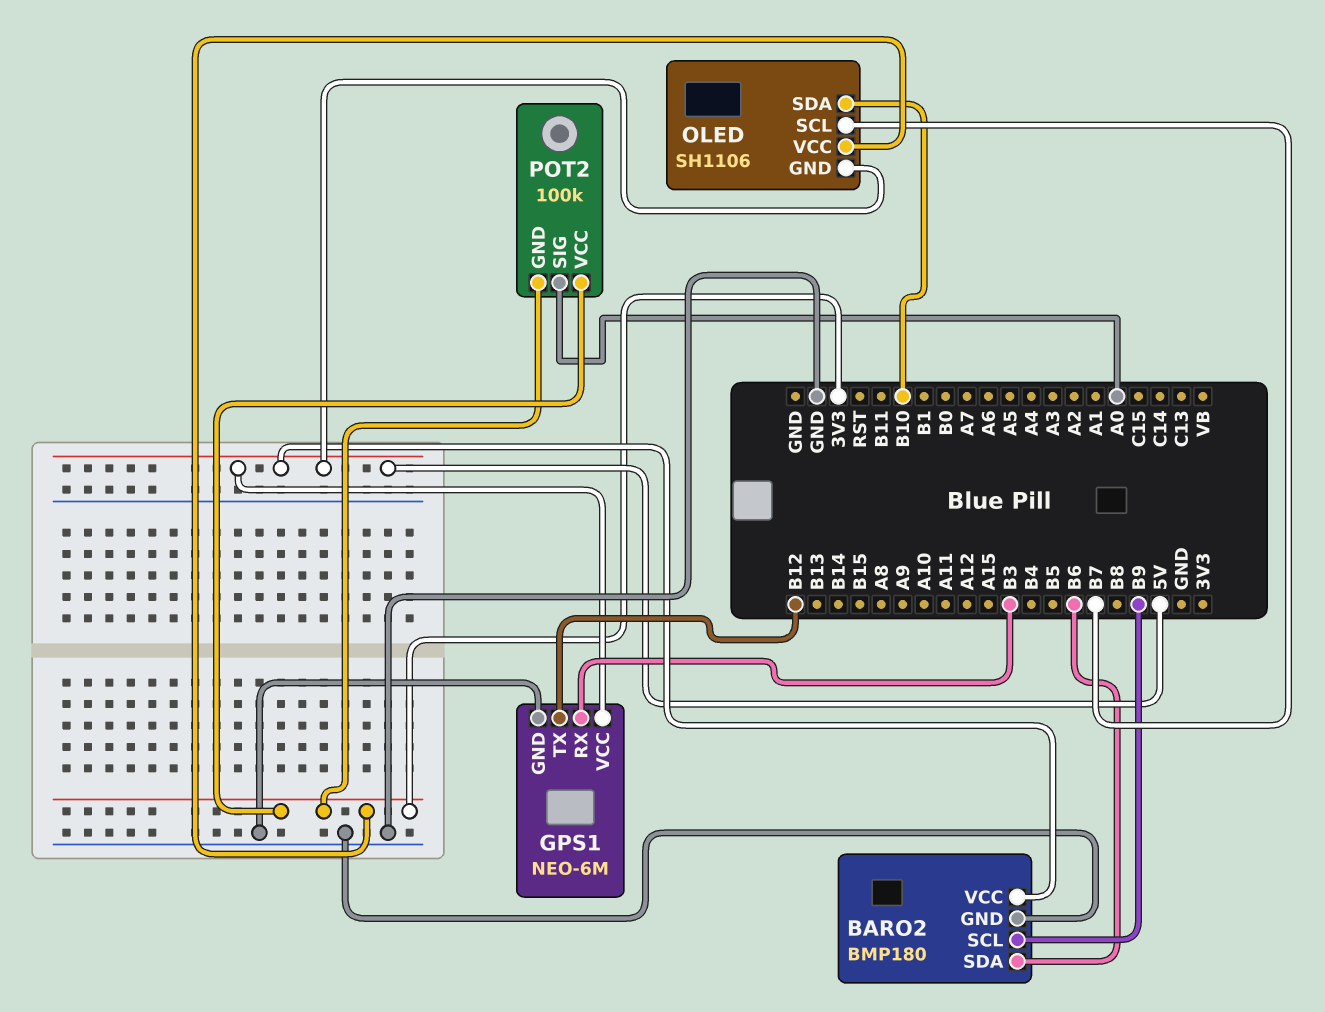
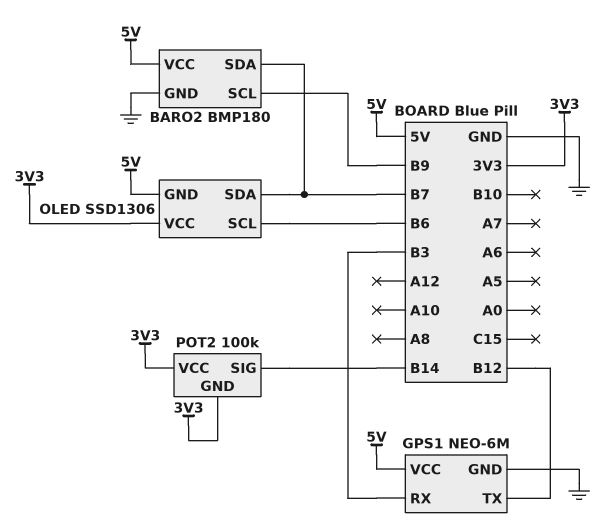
BARO2 pin SDA: B6 -> B7
OLED: SH1106 -> SSD1306
OLED pin SCL: B7 -> B6
OLED pin SDA: B10 -> B7
POT2 pin SIG: A0 -> B14

